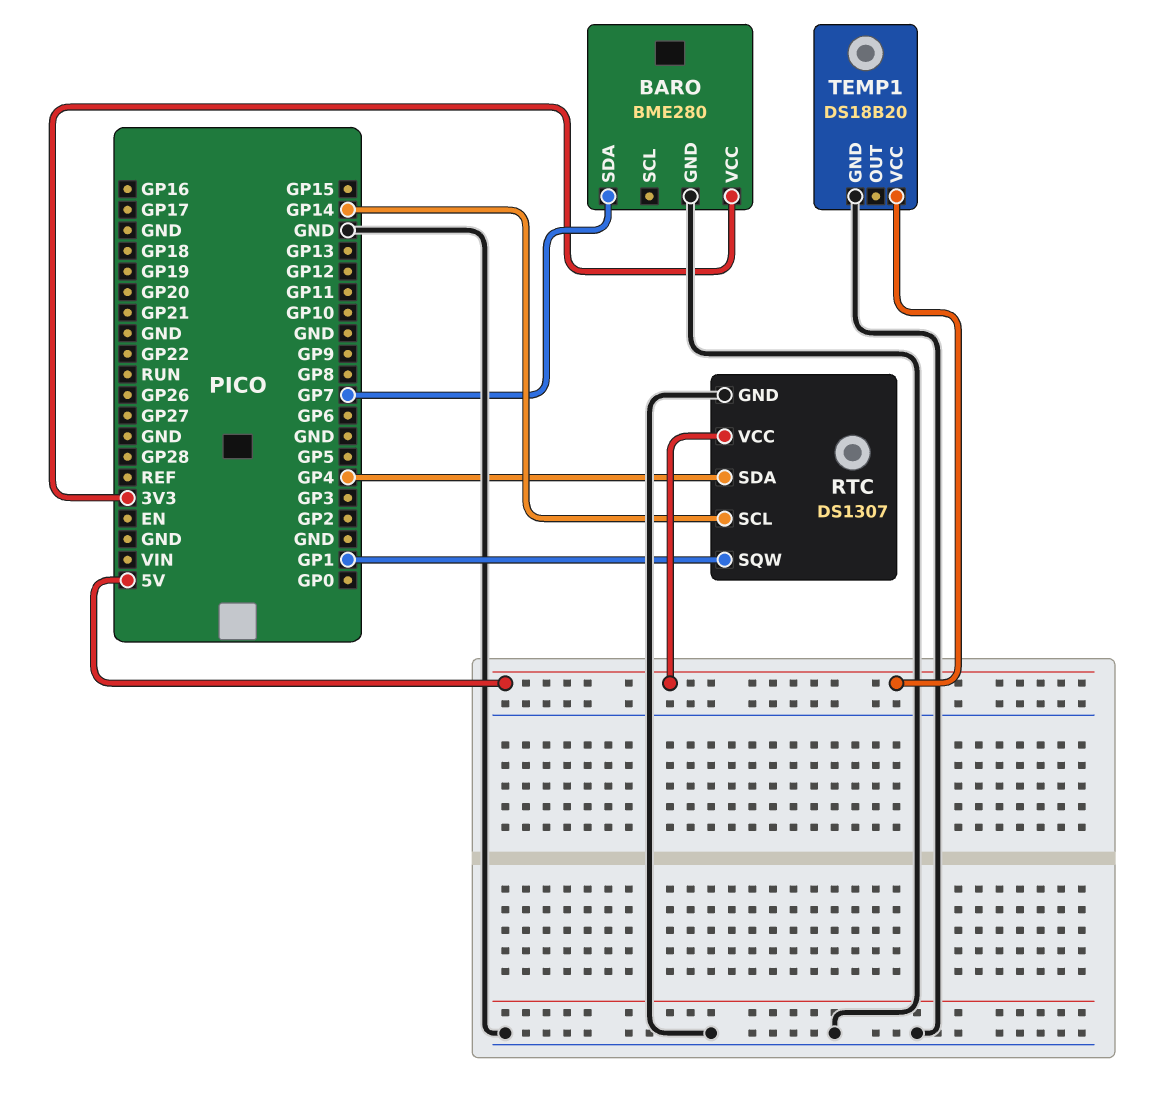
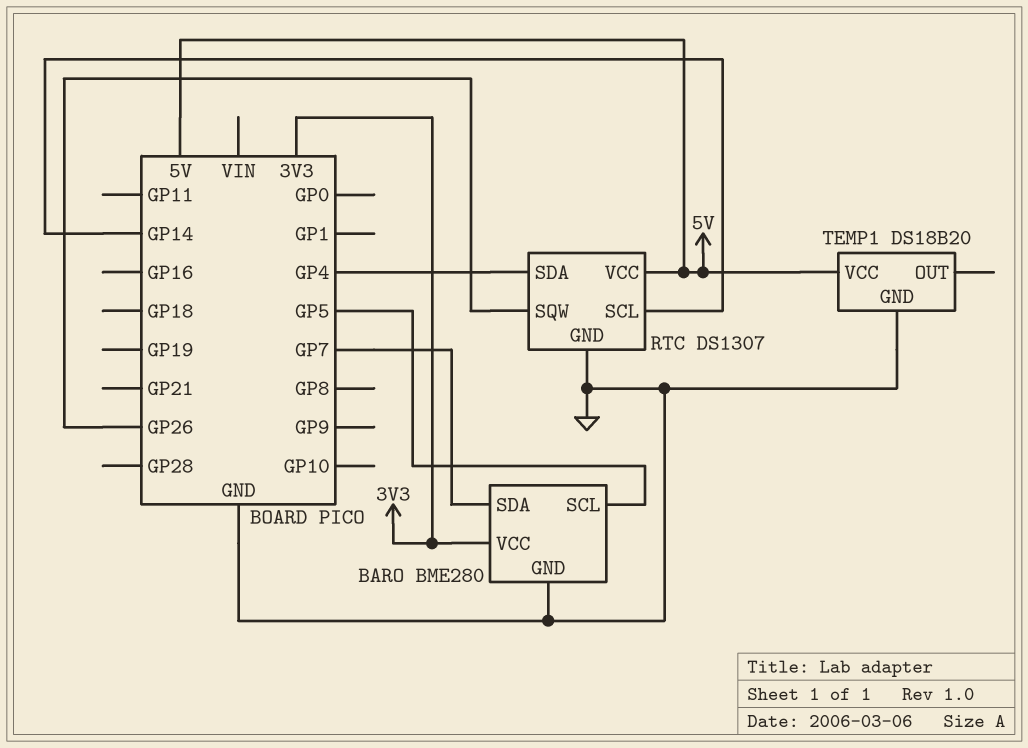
BARO pin SCL: none -> GP5
RTC pin SQW: GP1 -> GP26

